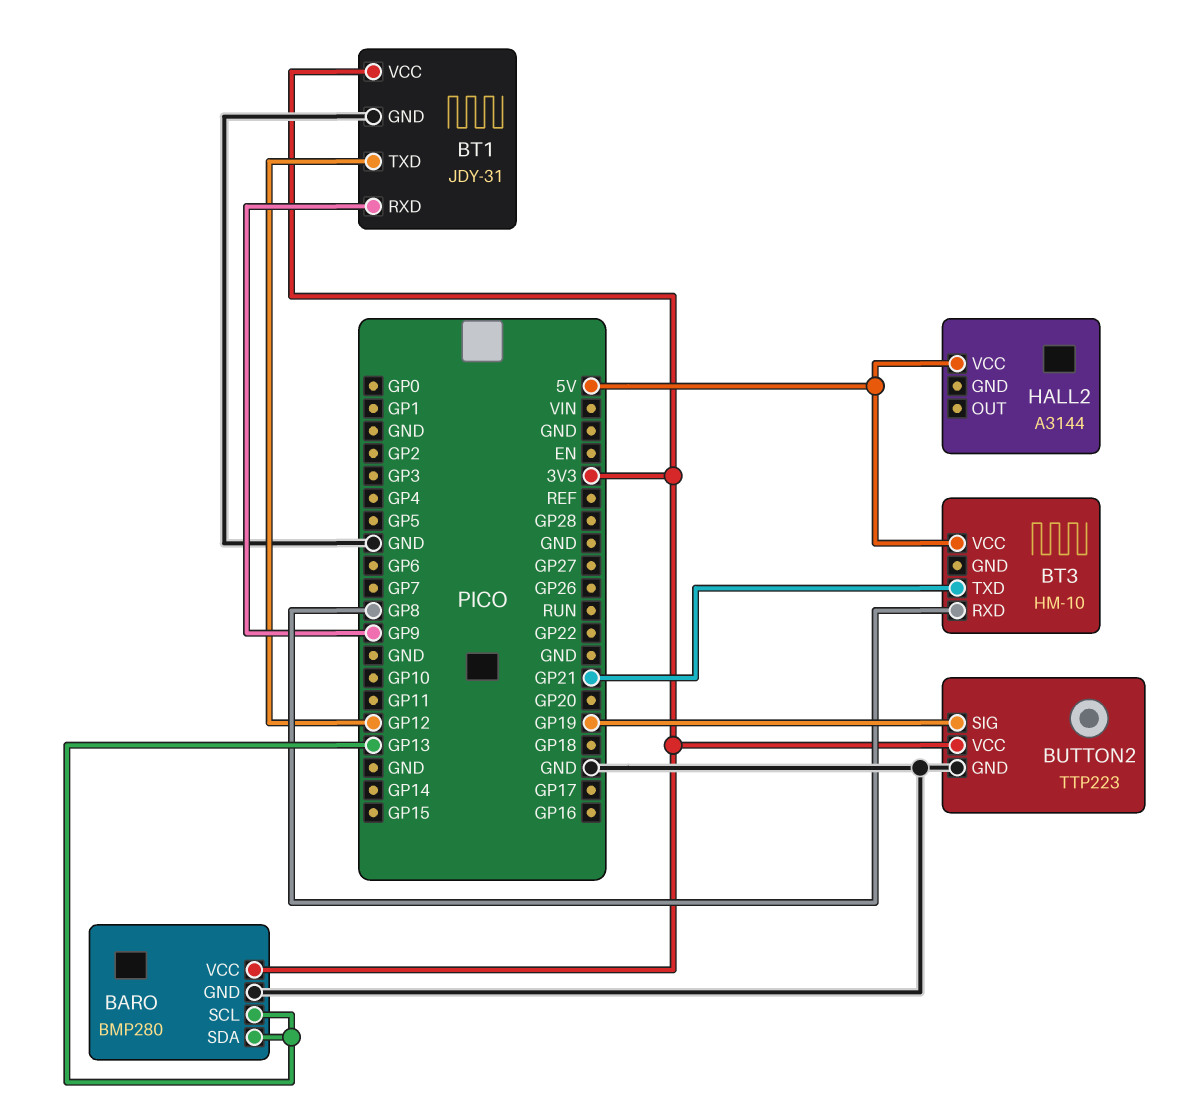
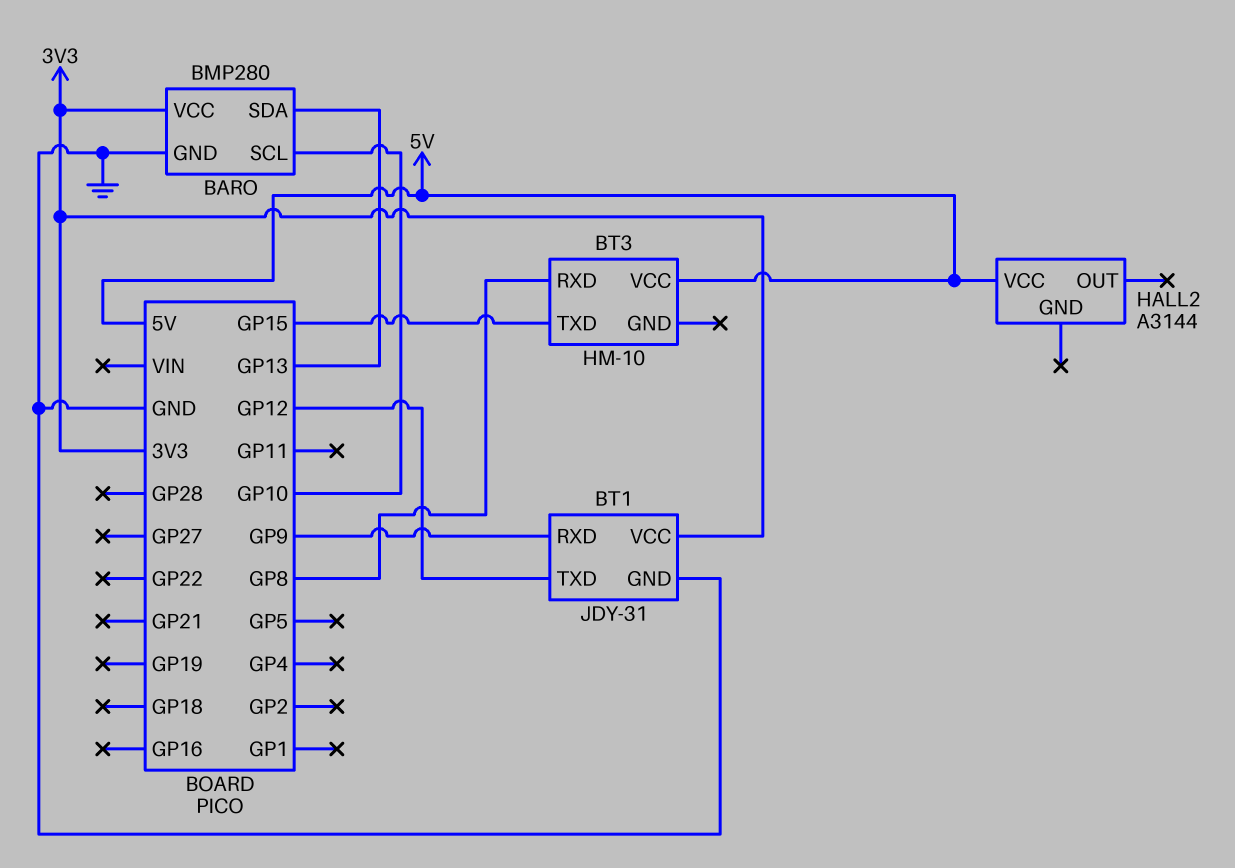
BARO pin SCL: GP13 -> GP10
BT3 pin TXD: GP21 -> GP15
BUTTON2: TTP223 -> none
BUTTON2 pin GND: GND -> none
BUTTON2 pin SIG: GP19 -> none
BUTTON2 pin VCC: 3V3 -> none

